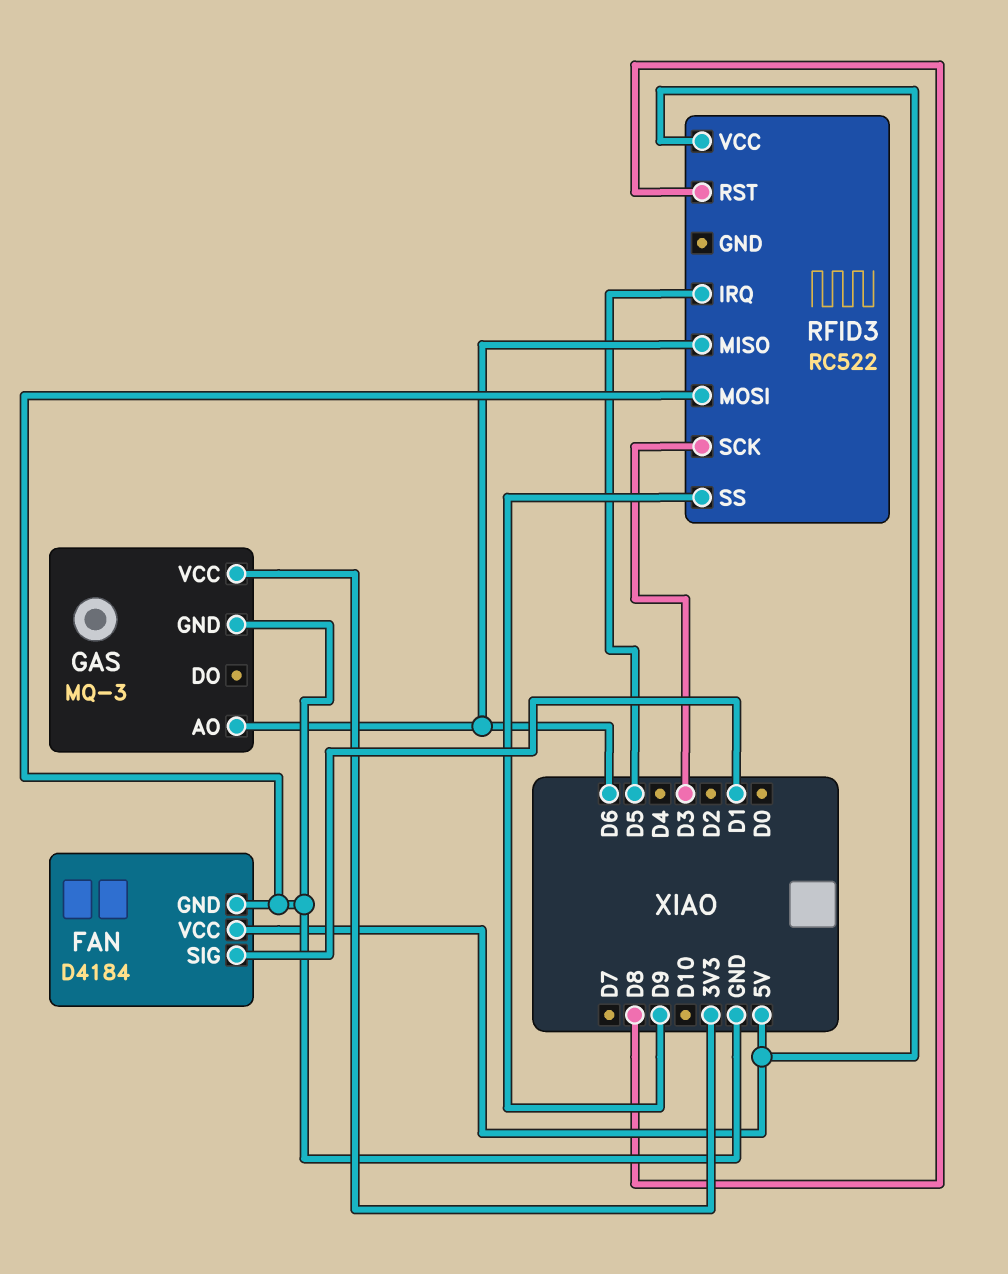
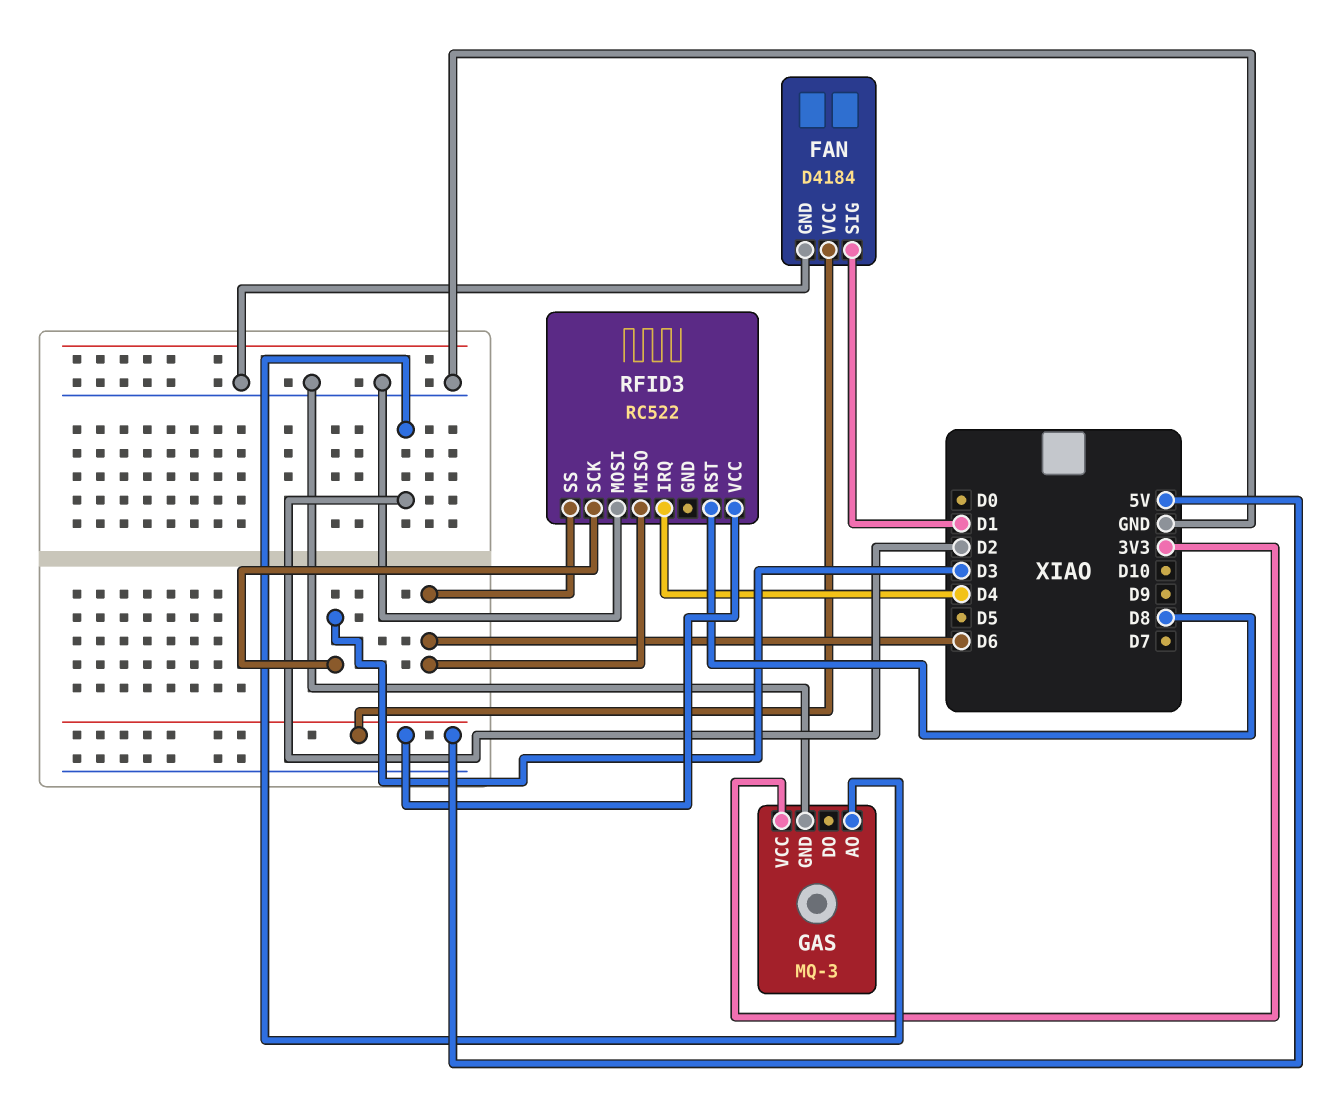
GAS pin AO: D6 -> D2
RFID3 pin IRQ: D5 -> D4
RFID3 pin SS: D9 -> D6

